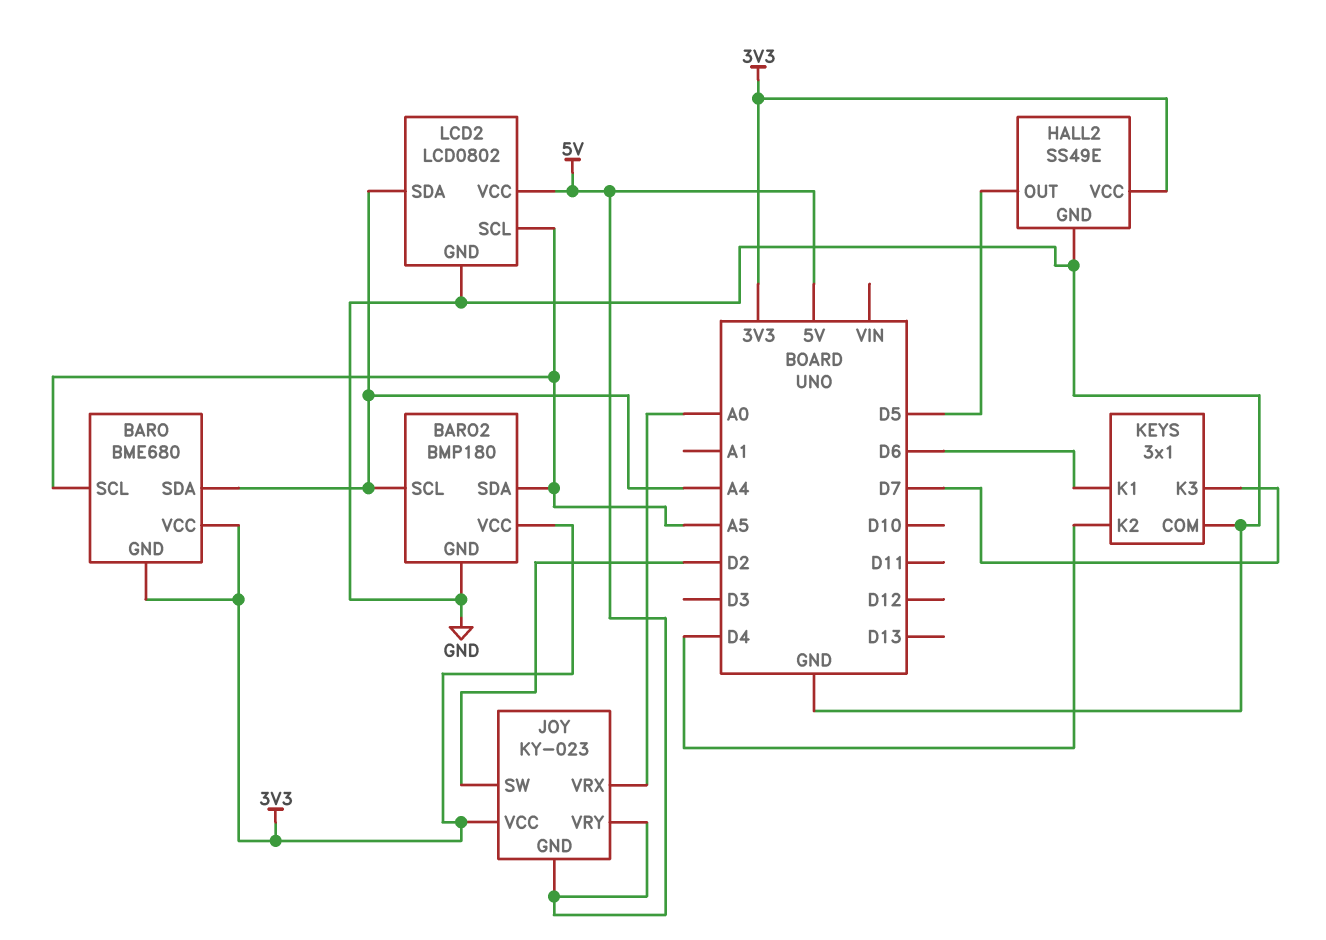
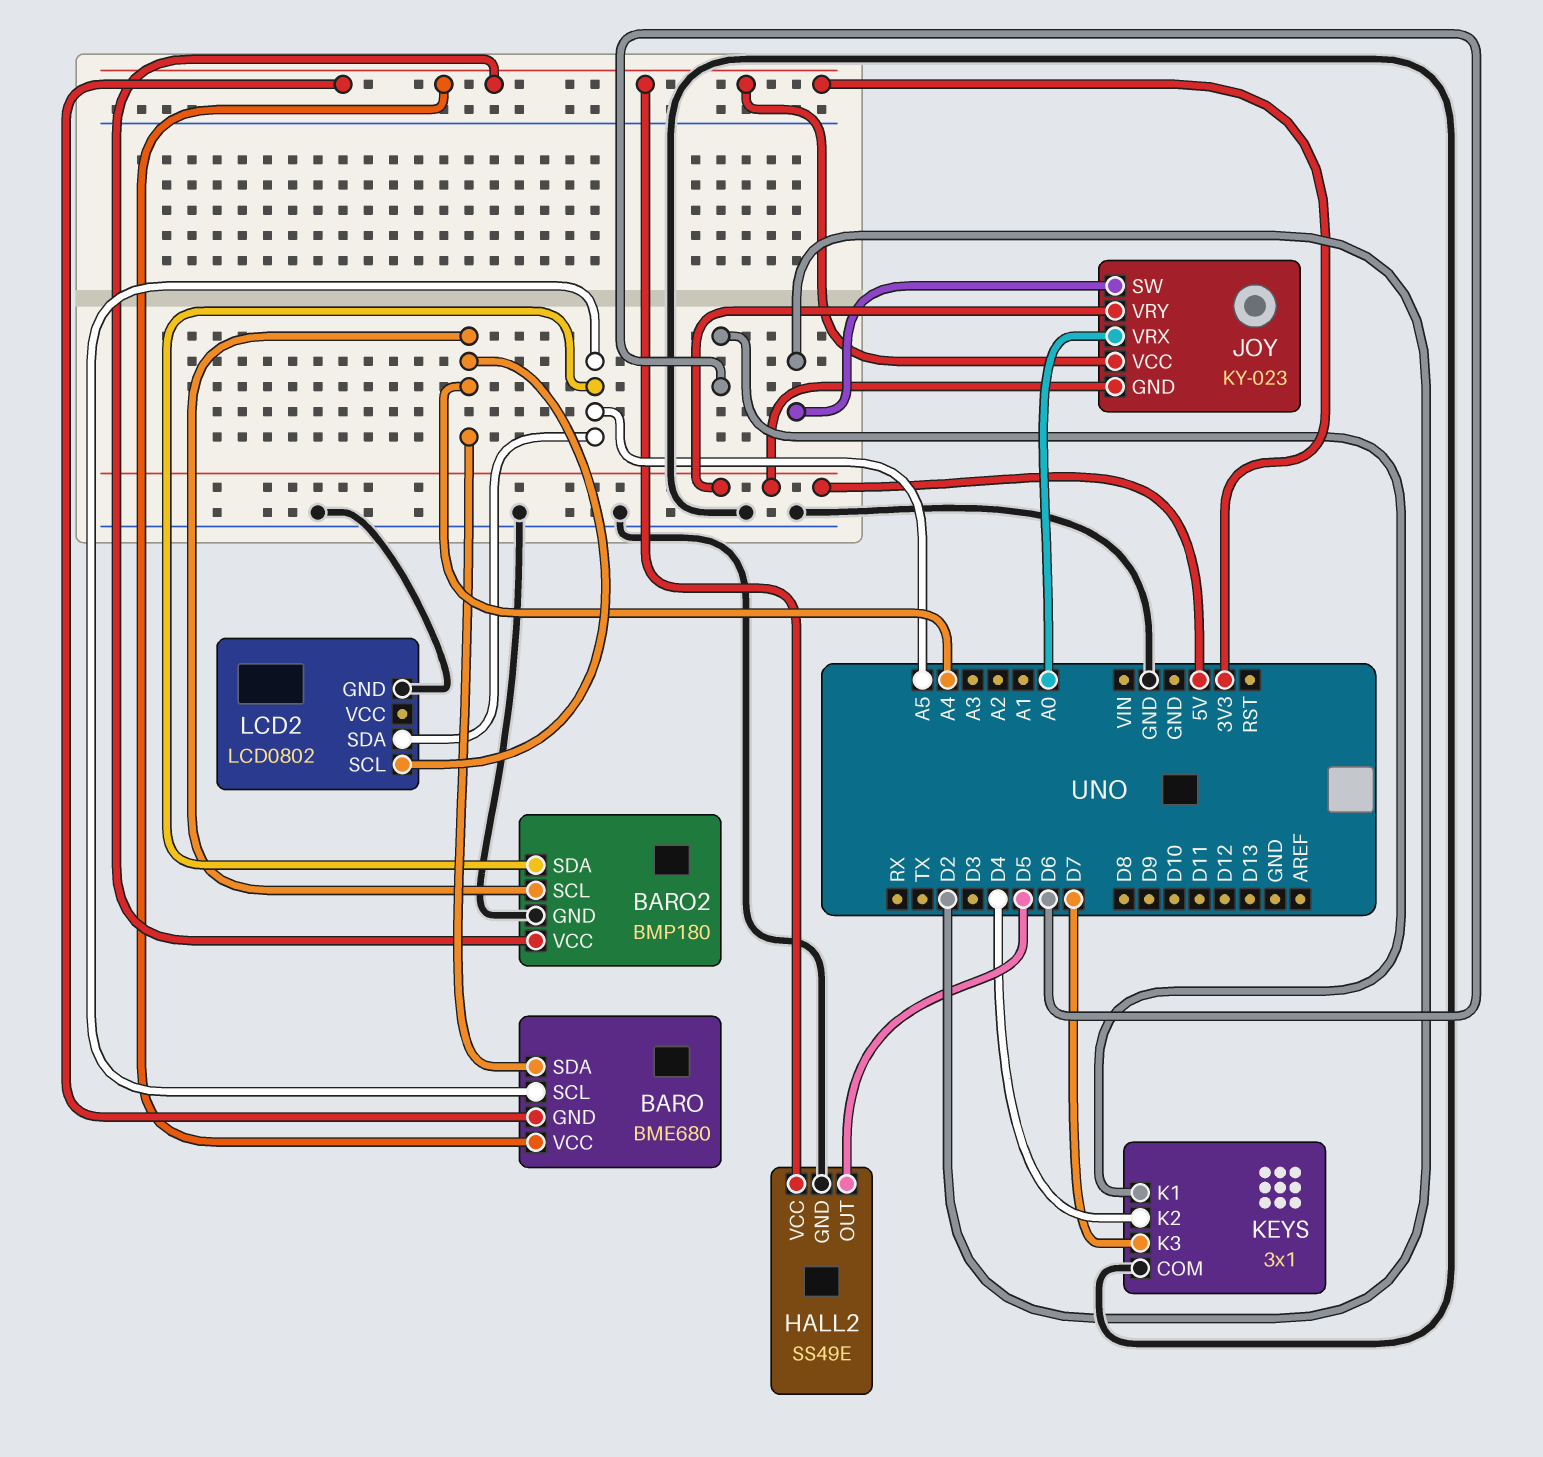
LCD2 pin SCL: A5 -> A4
LCD2 pin SDA: A4 -> A5
LCD2 pin VCC: 5V -> none

